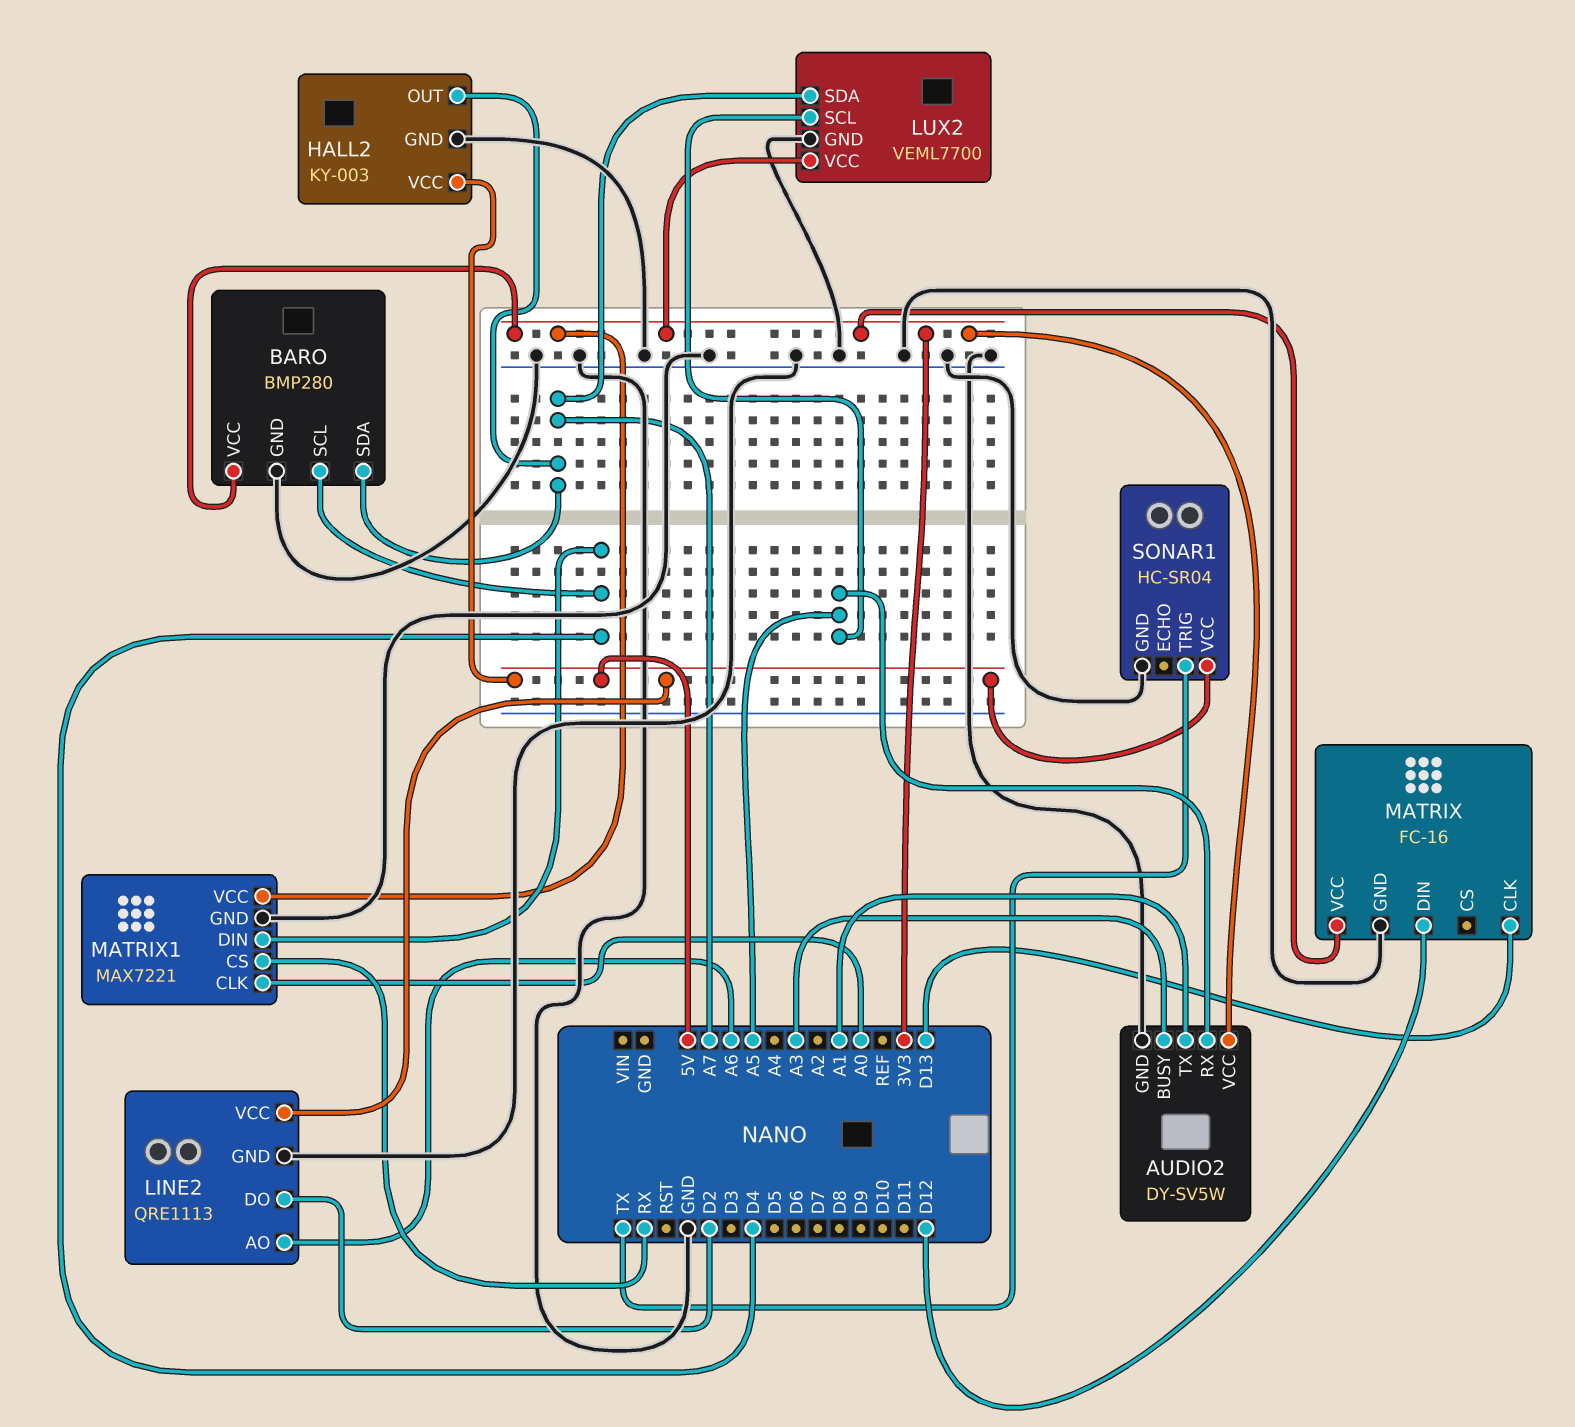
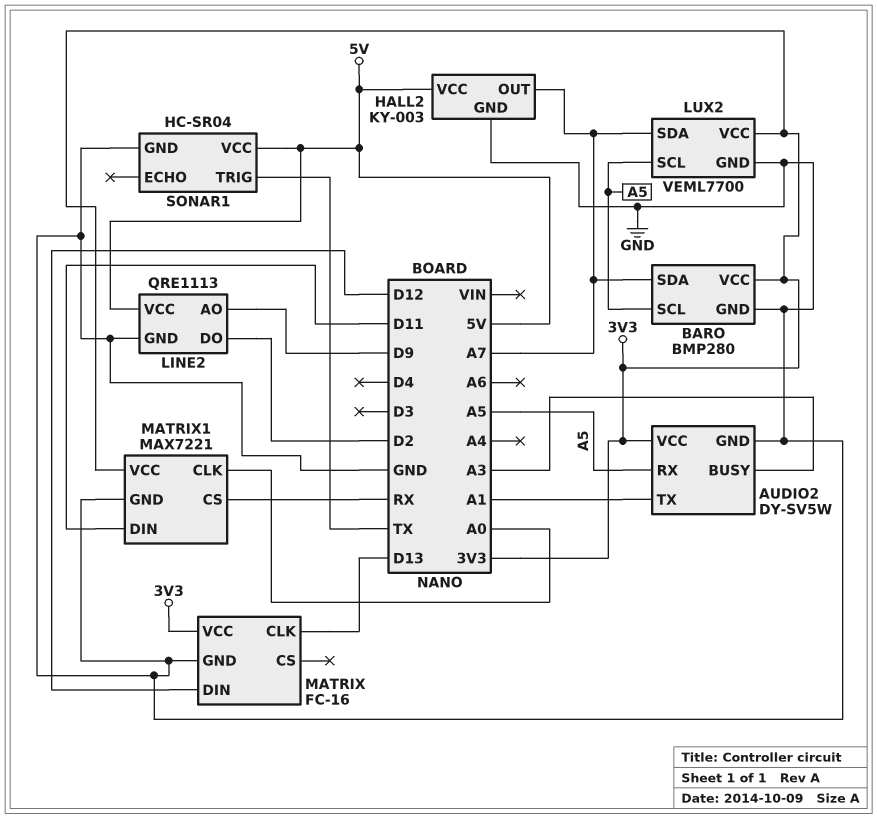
BARO pin SCL: D4 -> A5
LINE2 pin AO: A6 -> D9
MATRIX1 pin DIN: D4 -> D11

